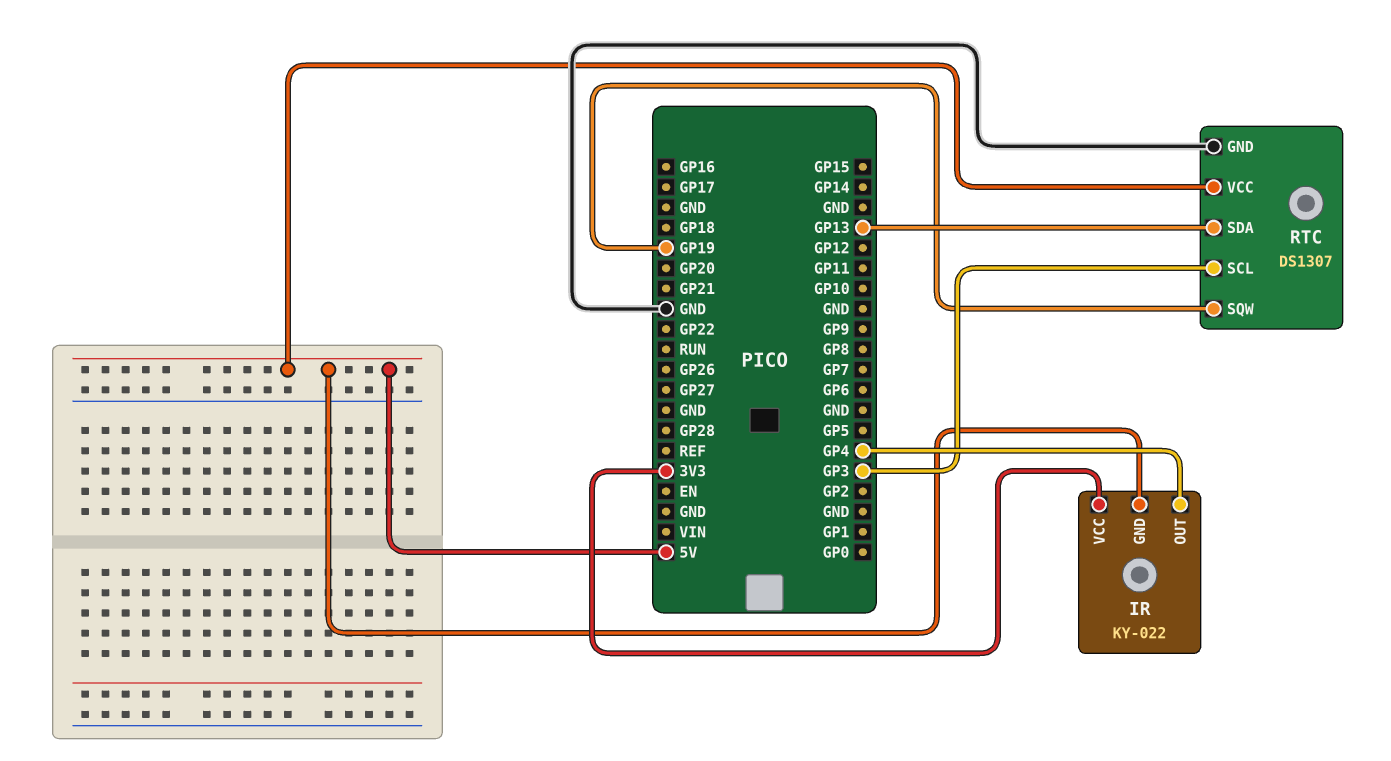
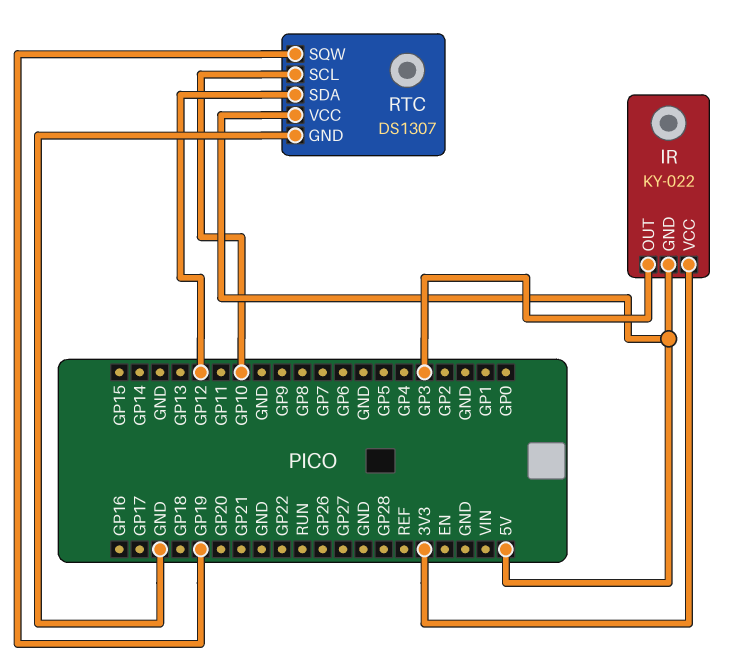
IR pin OUT: GP4 -> GP3
RTC pin SCL: GP3 -> GP10
RTC pin SDA: GP13 -> GP12

